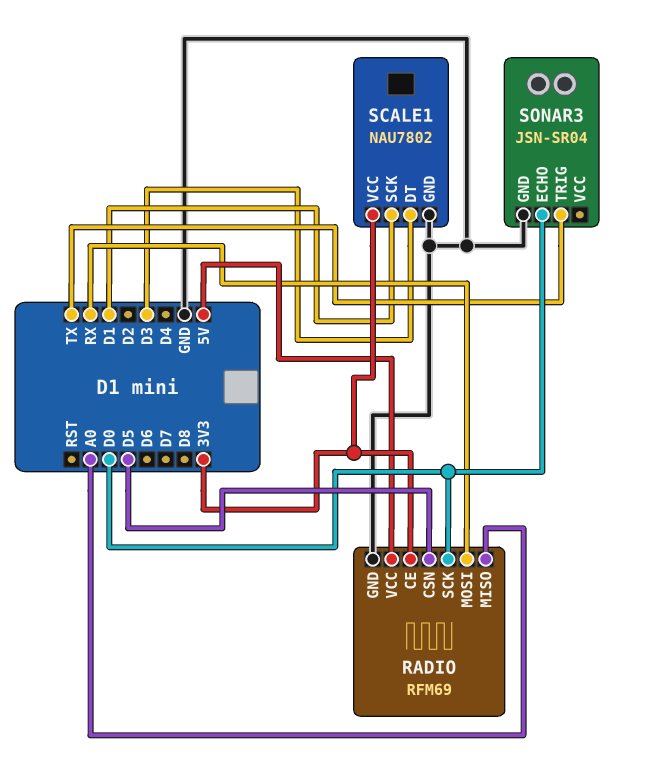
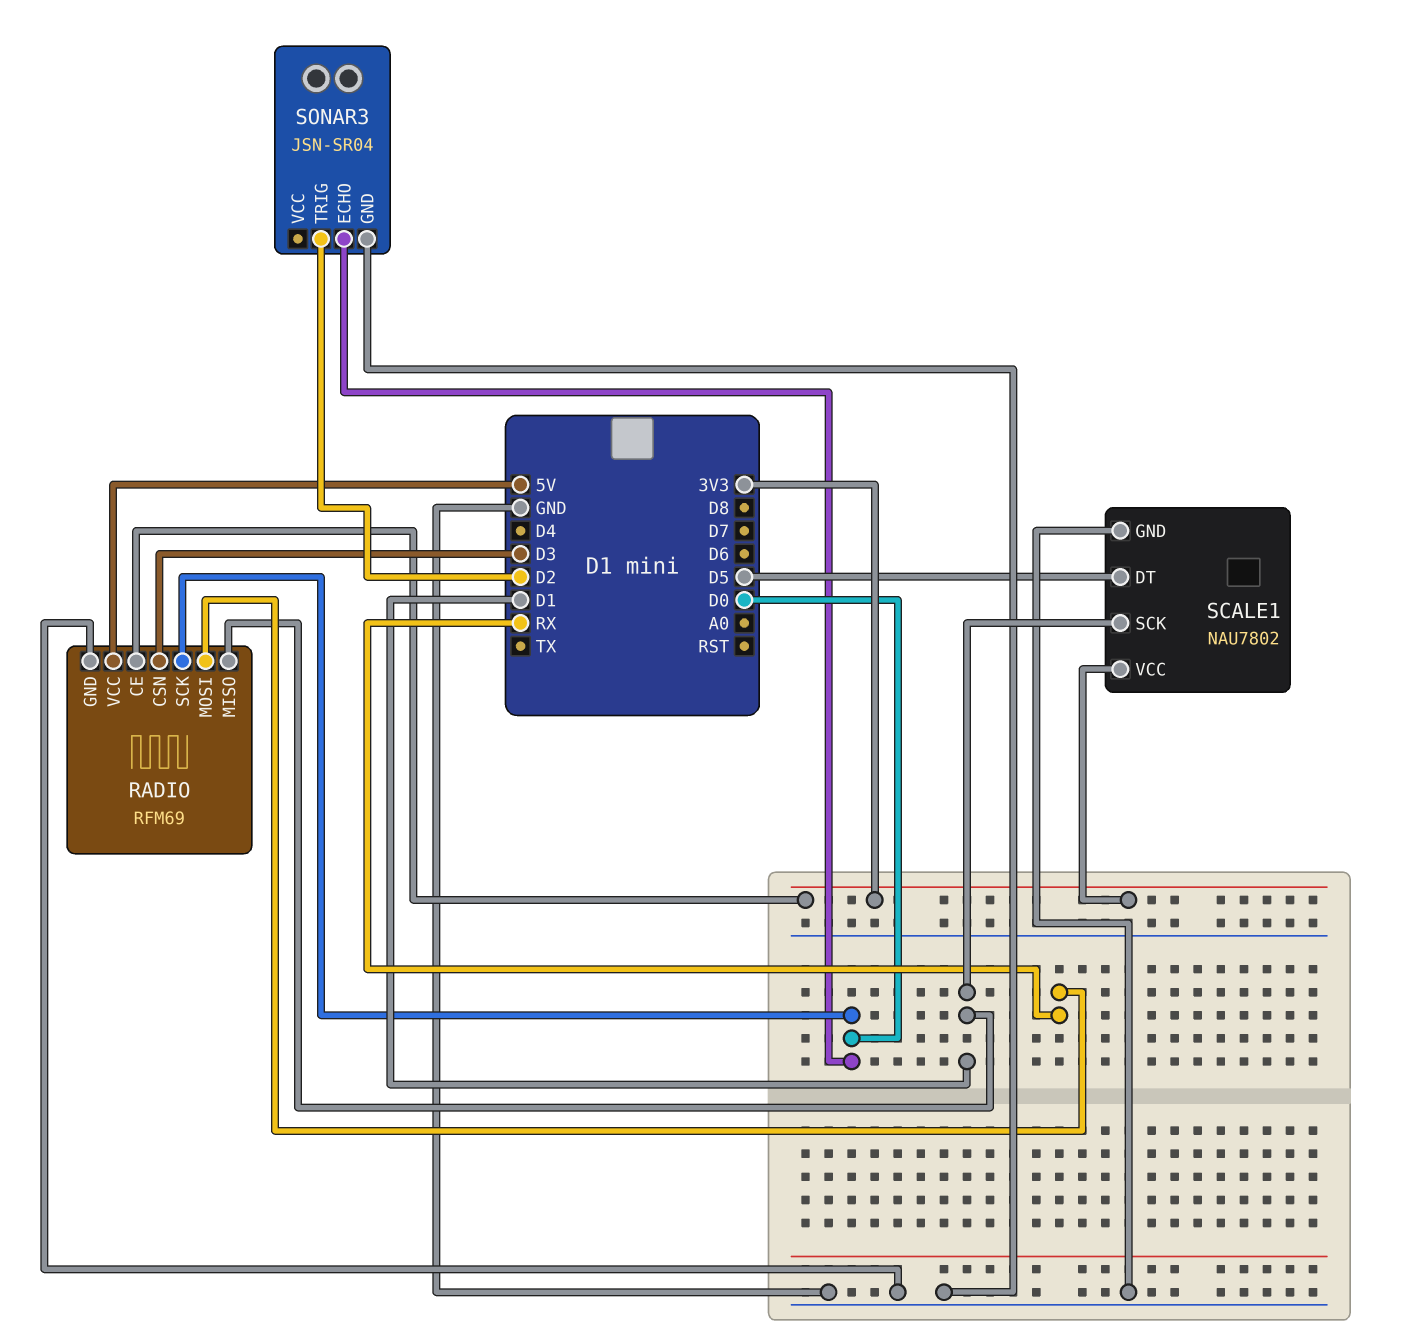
RADIO pin CSN: D5 -> D3
RADIO pin MISO: A0 -> D1
SCALE1 pin DT: D3 -> D5
SONAR3 pin TRIG: TX -> D2

